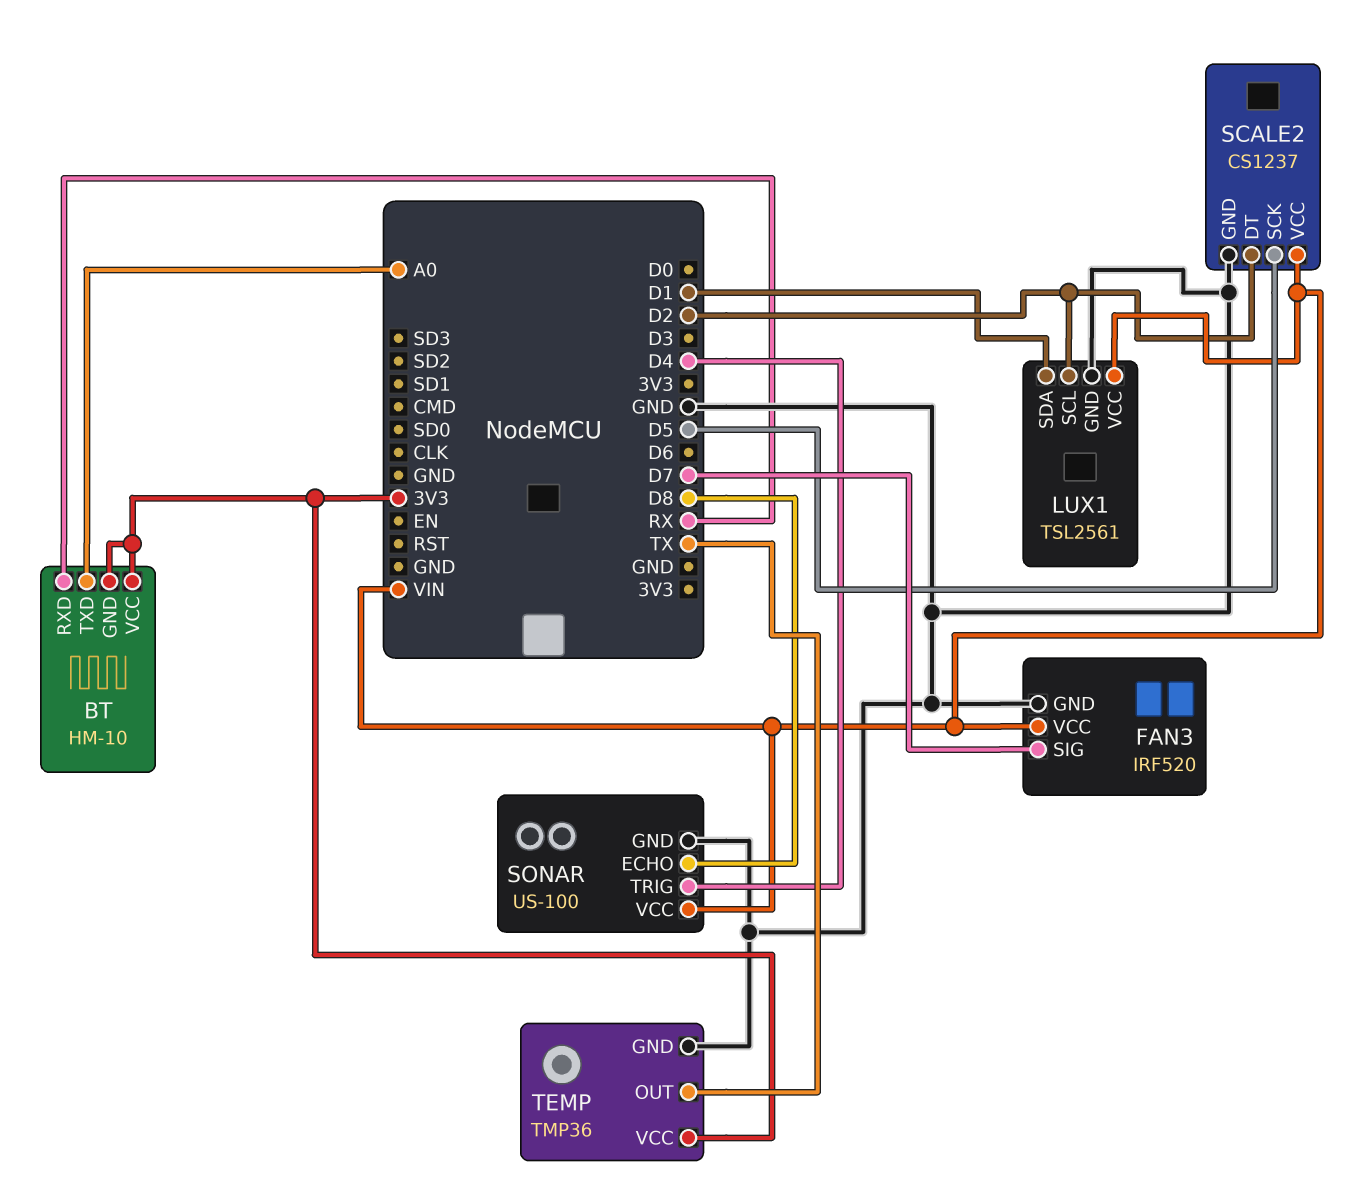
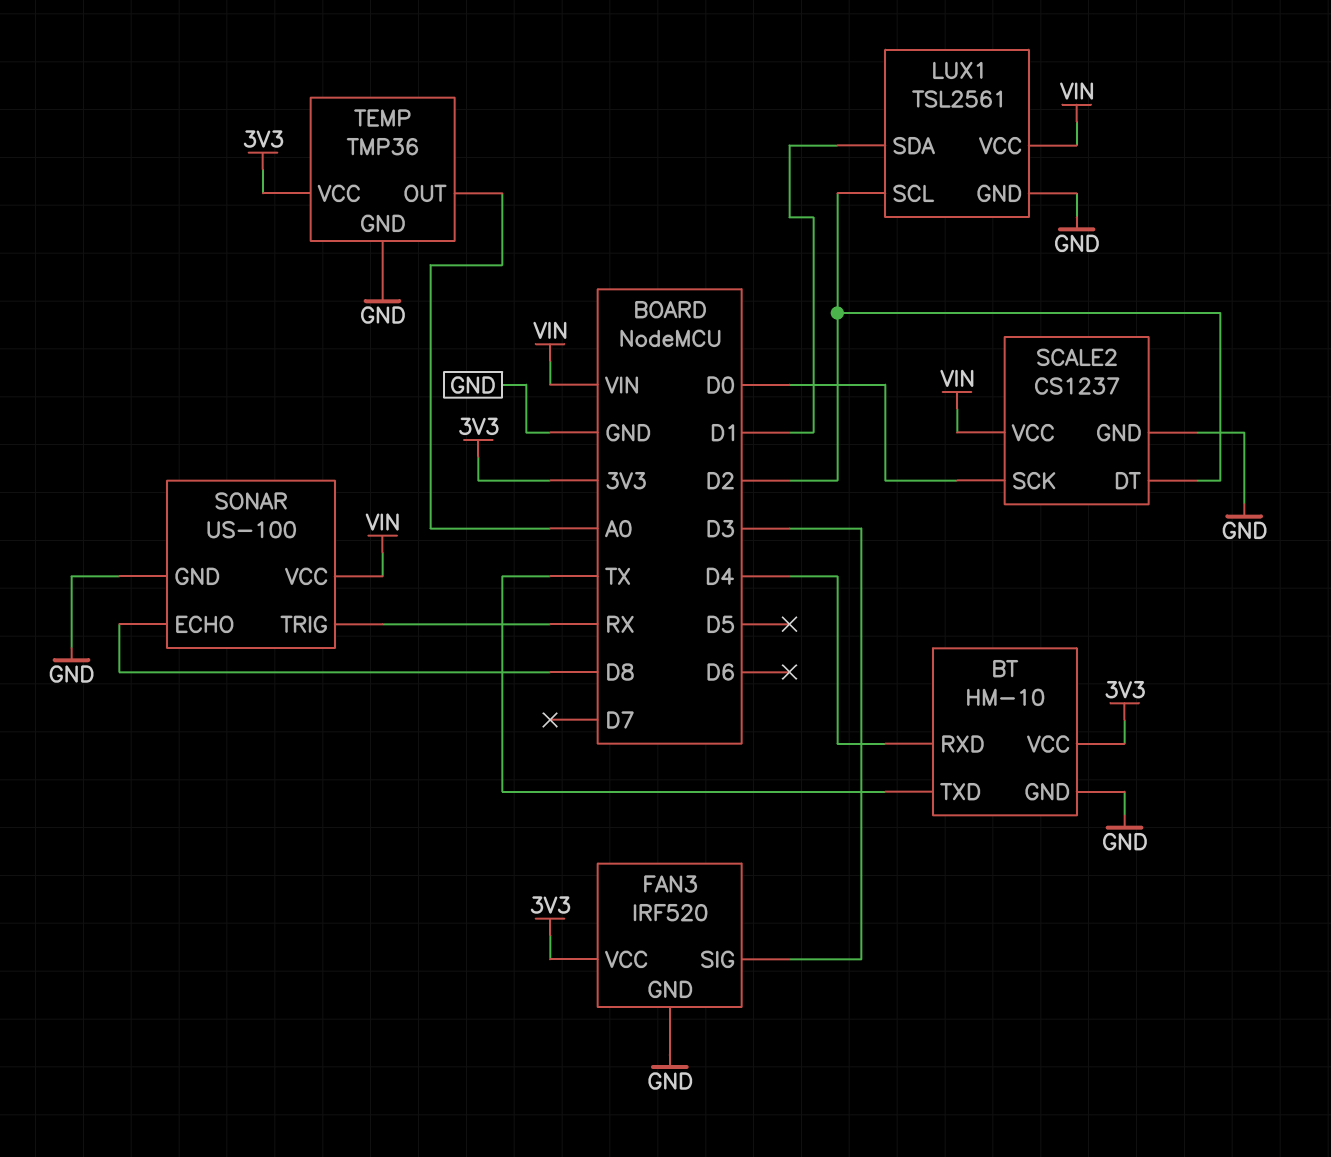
BT pin GND: 3V3 -> GND
BT pin RXD: RX -> D4
BT pin TXD: A0 -> TX
FAN3 pin SIG: D7 -> D3
FAN3 pin VCC: VIN -> 3V3
SCALE2 pin SCK: D5 -> D0
SONAR pin TRIG: D4 -> RX
TEMP pin OUT: TX -> A0

